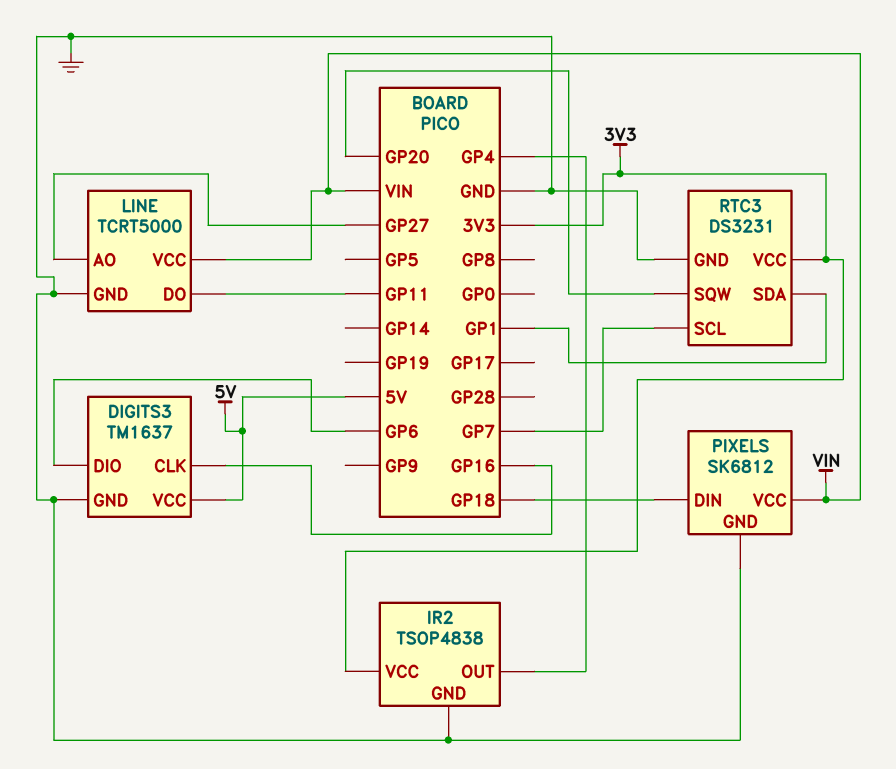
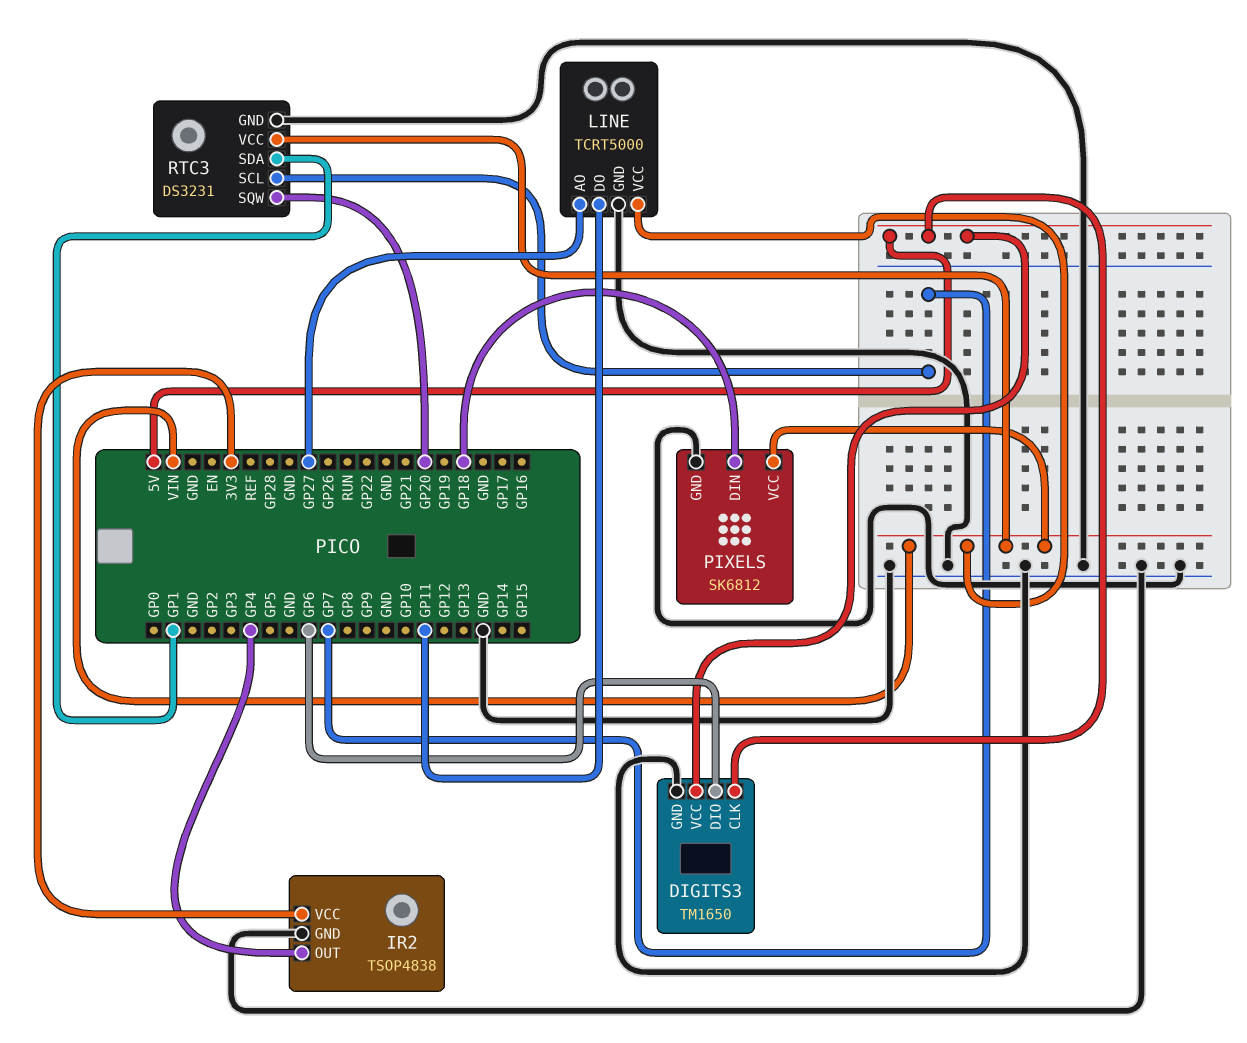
DIGITS3: TM1637 -> TM1650
DIGITS3 pin CLK: GP16 -> 5V
RTC3 pin VCC: 3V3 -> VIN

